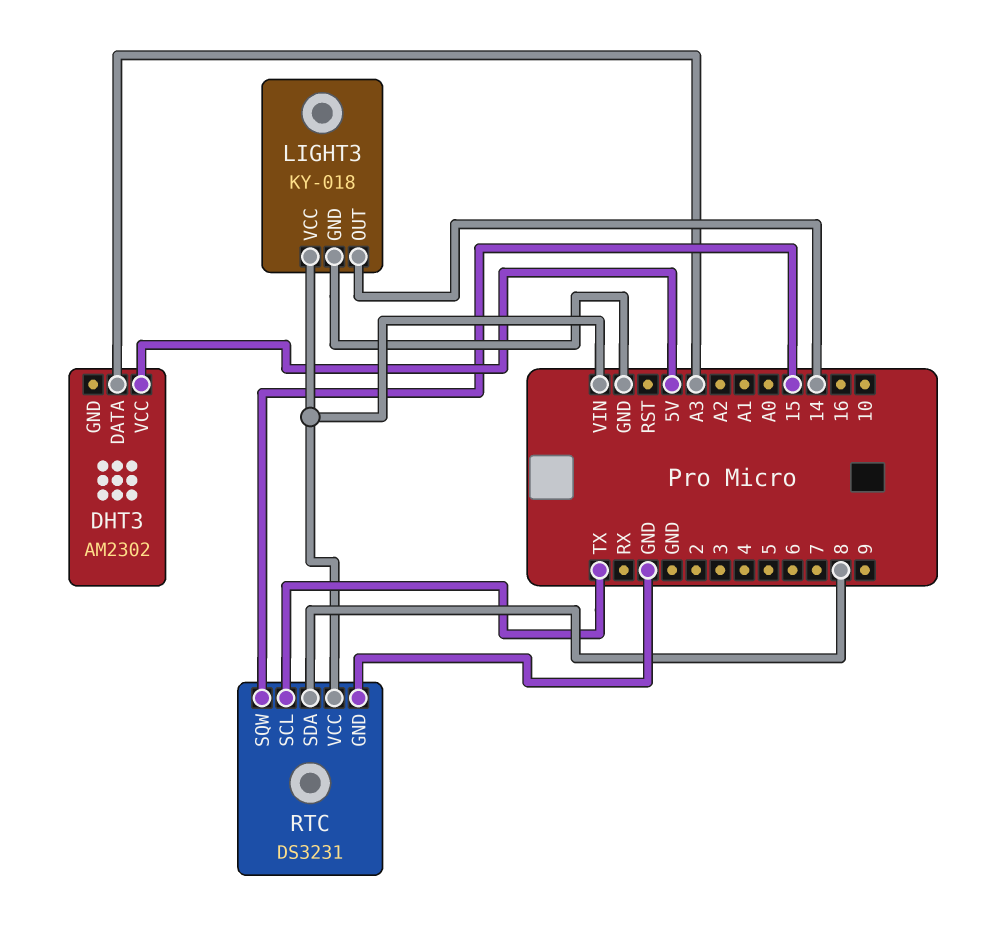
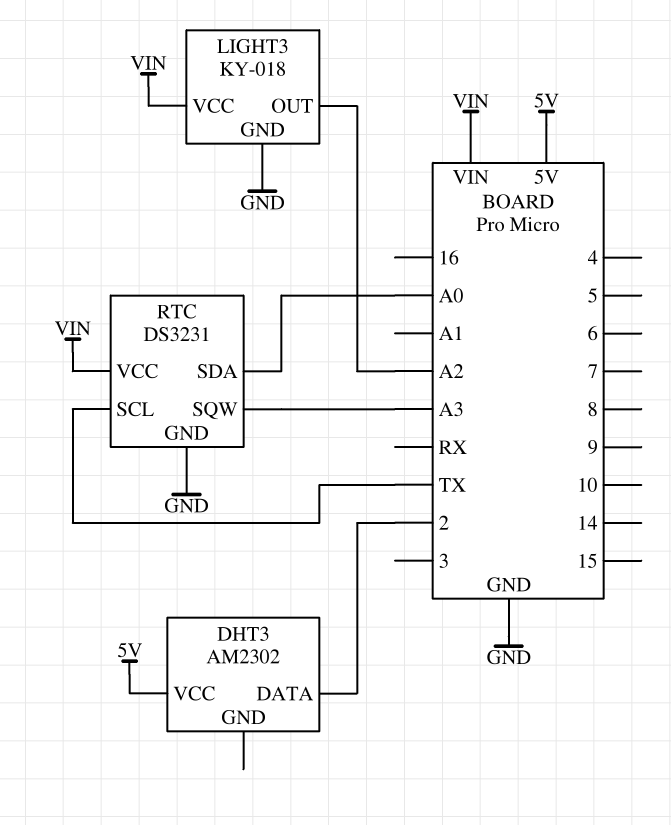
DHT3 pin DATA: A3 -> 2
LIGHT3 pin OUT: 14 -> A2
RTC pin SDA: 8 -> A0
RTC pin SQW: 15 -> A3

